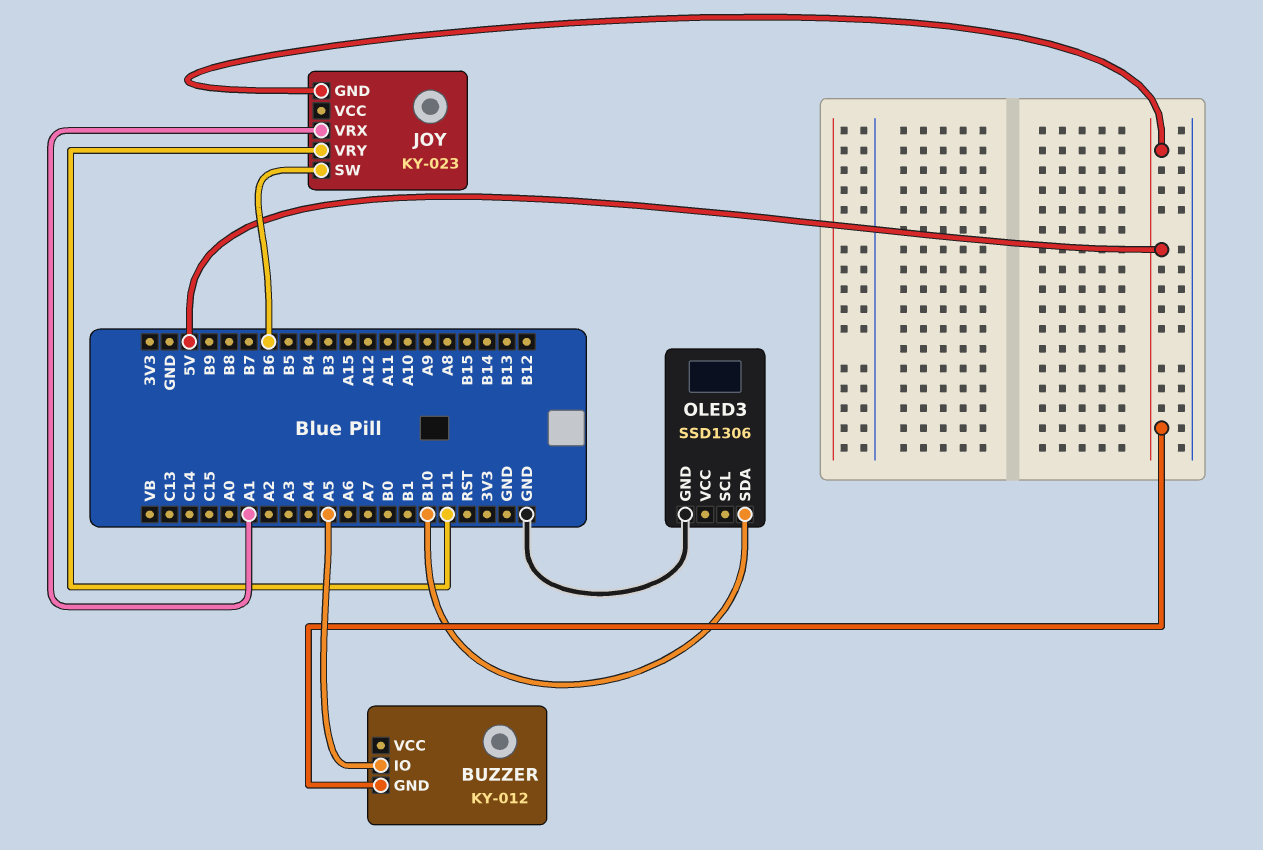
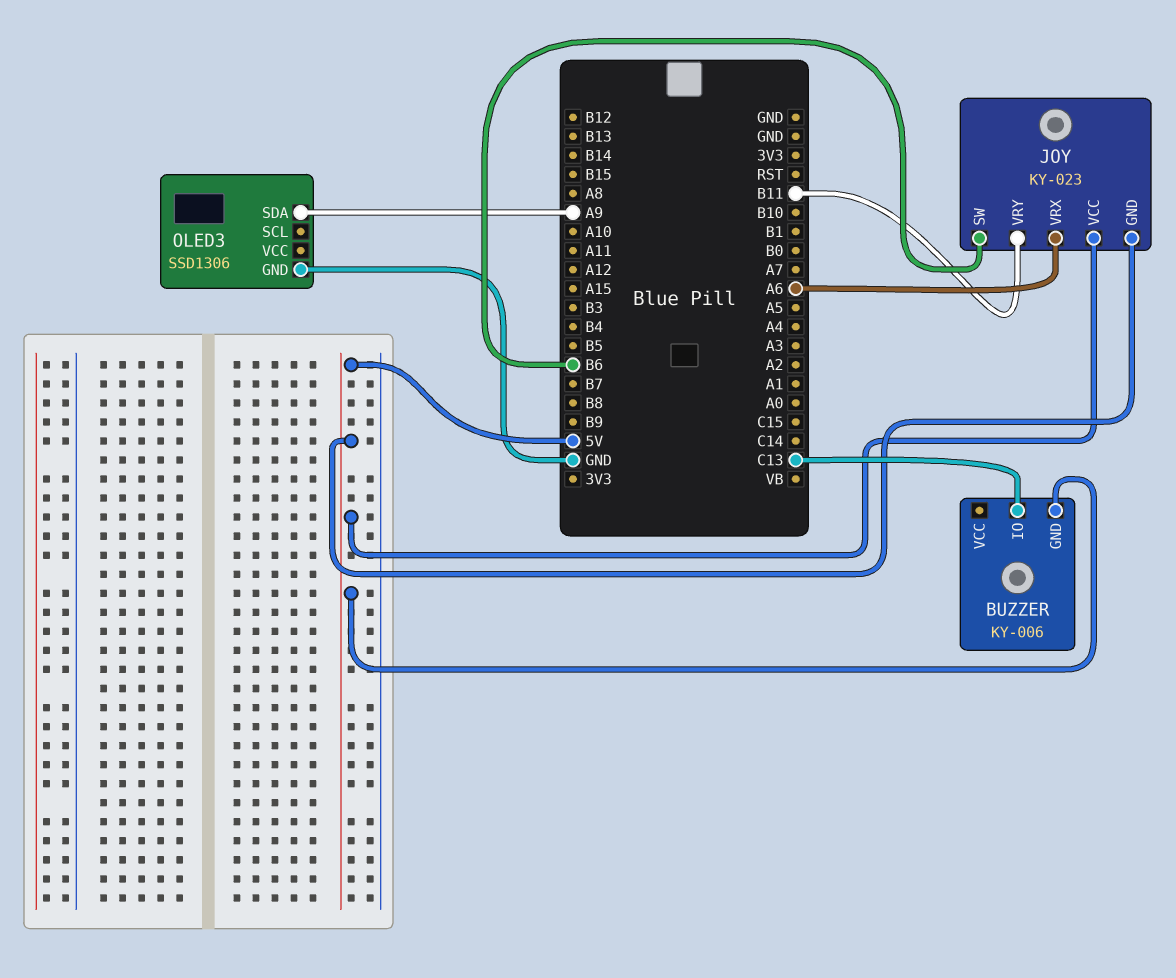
BUZZER: KY-012 -> KY-006
BUZZER pin IO: A5 -> C13
JOY pin VCC: none -> 5V
JOY pin VRX: A1 -> A6
OLED3 pin SDA: B10 -> A9

